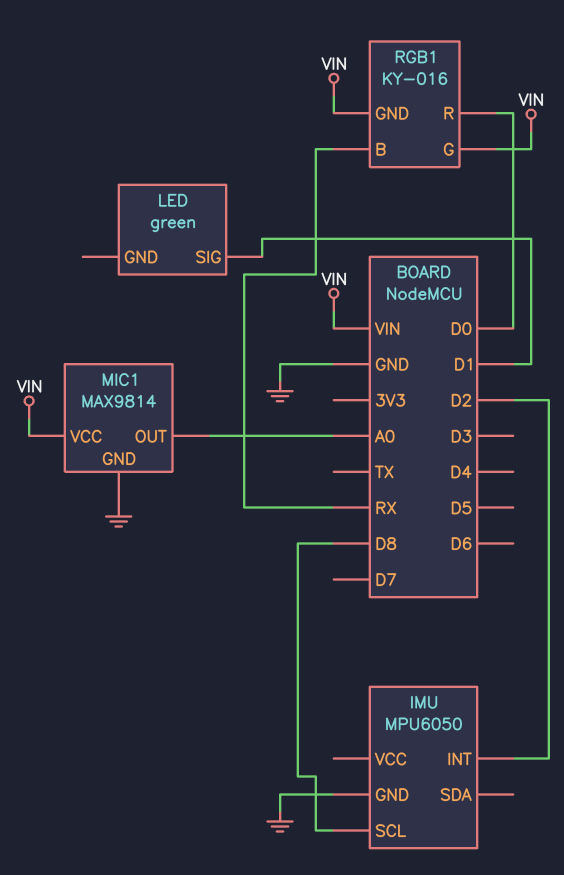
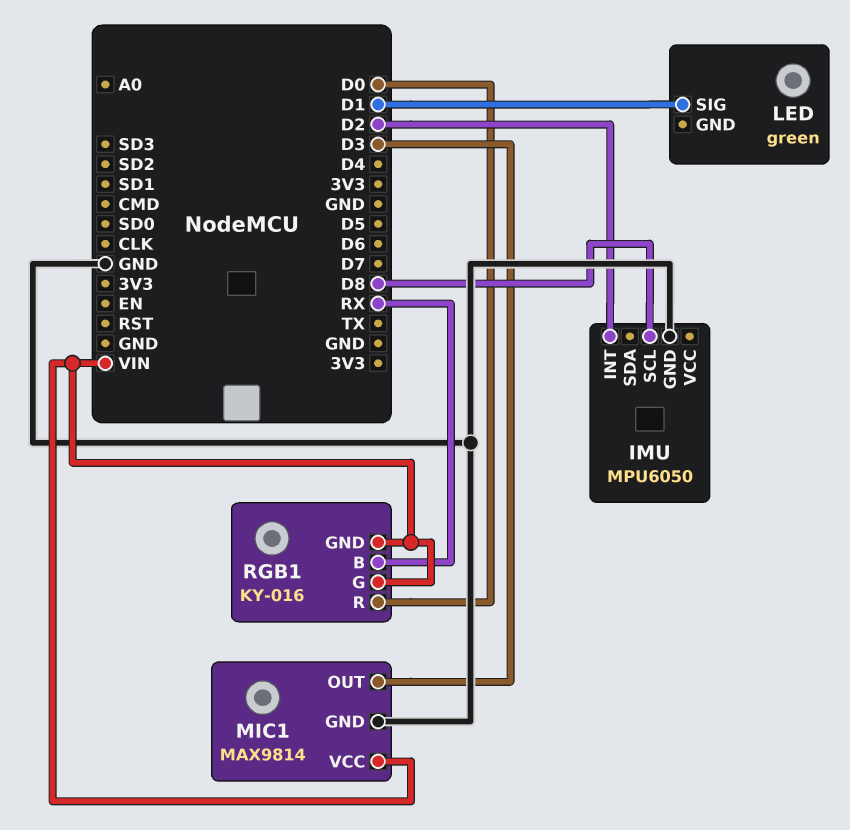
MIC1 pin OUT: A0 -> D3

